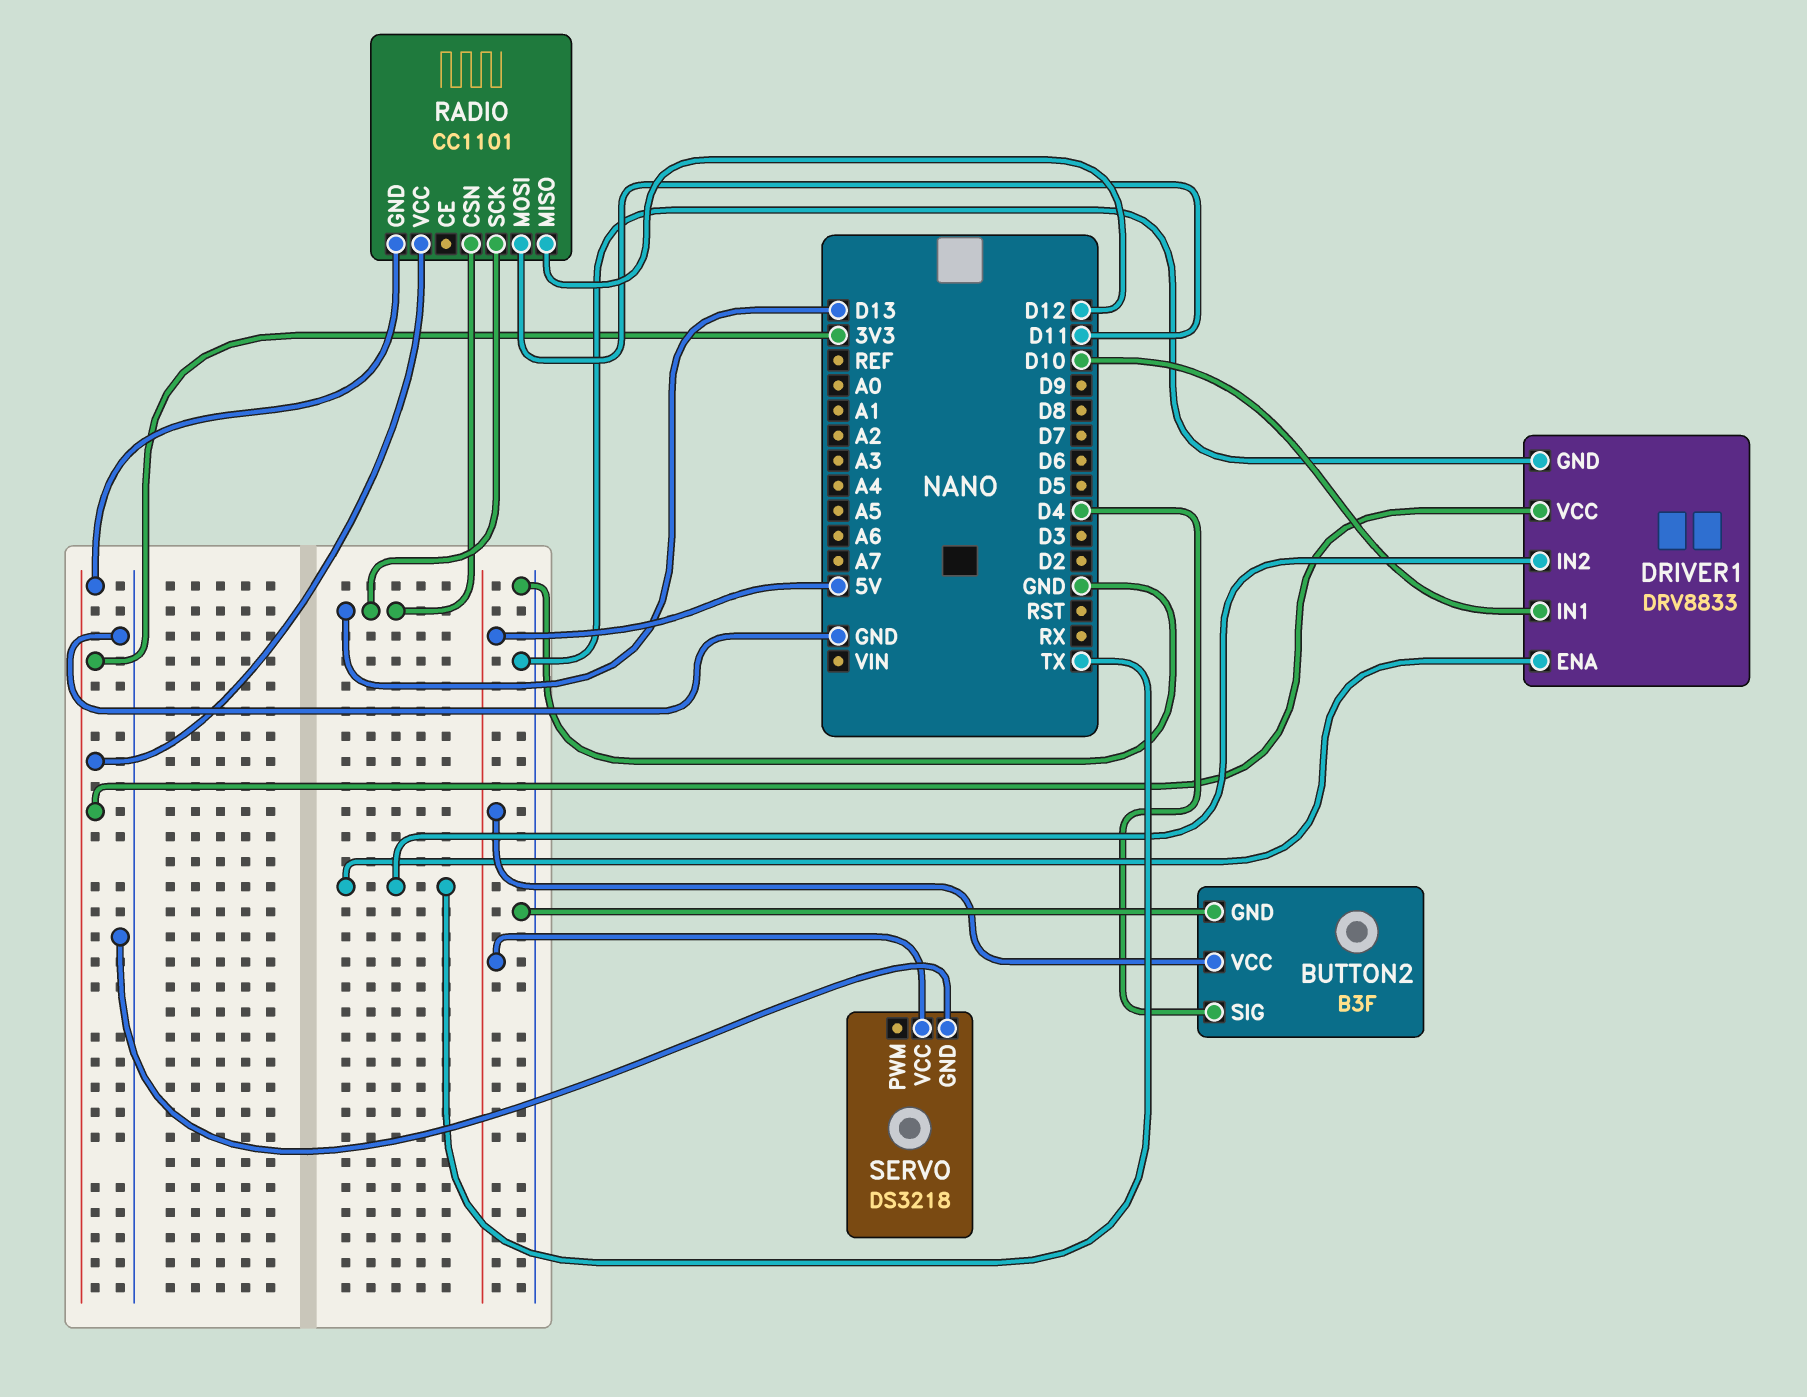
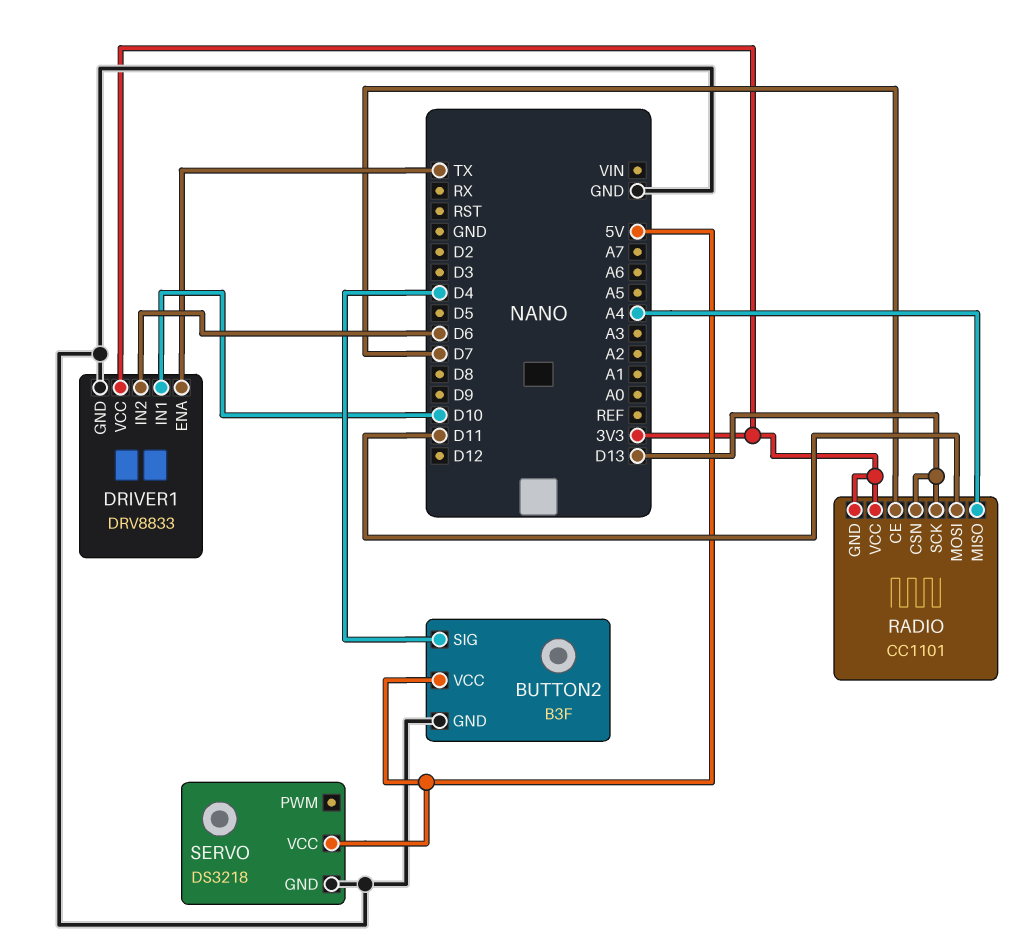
DRIVER1 pin IN2: TX -> D6
RADIO pin CE: none -> D7
RADIO pin MISO: D12 -> A4

